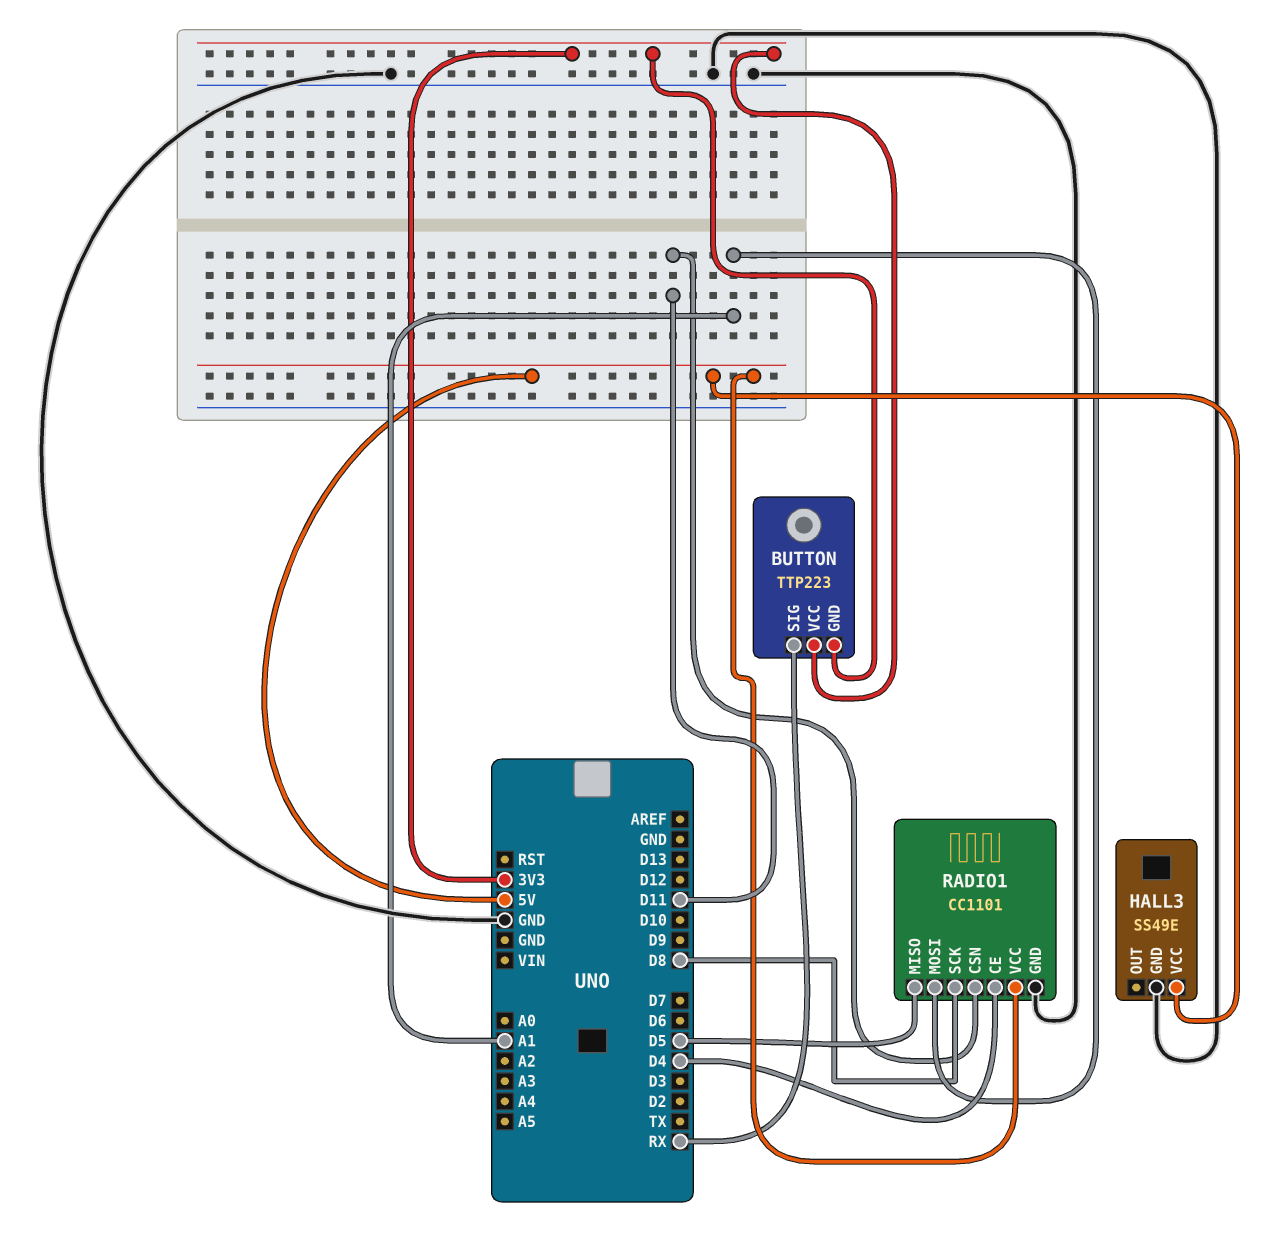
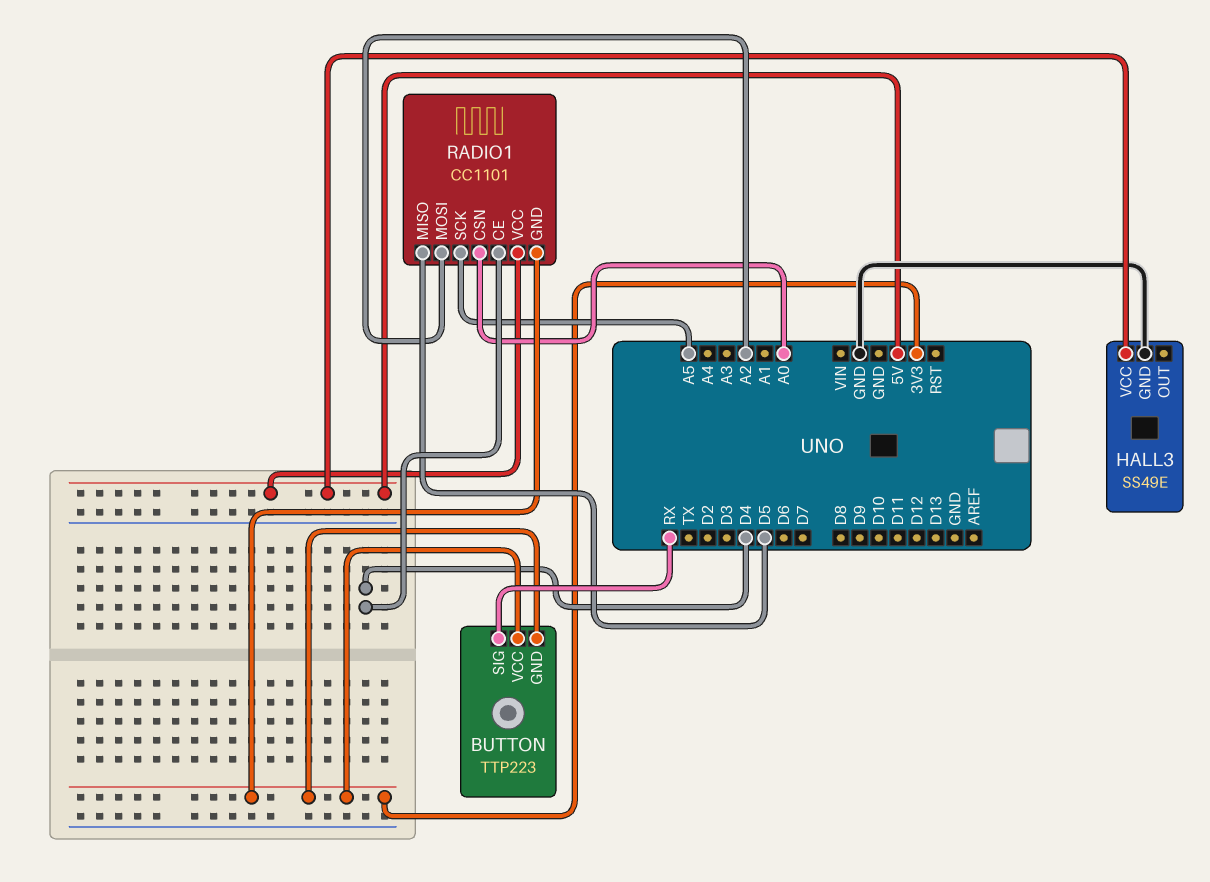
RADIO1 pin CSN: D11 -> A0
RADIO1 pin GND: GND -> 3V3
RADIO1 pin MOSI: A1 -> A2
RADIO1 pin SCK: D8 -> A5

